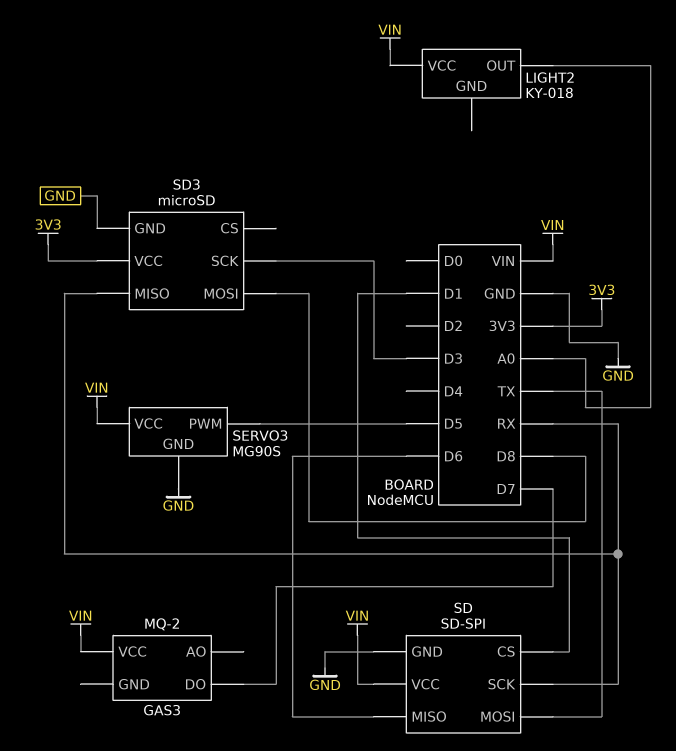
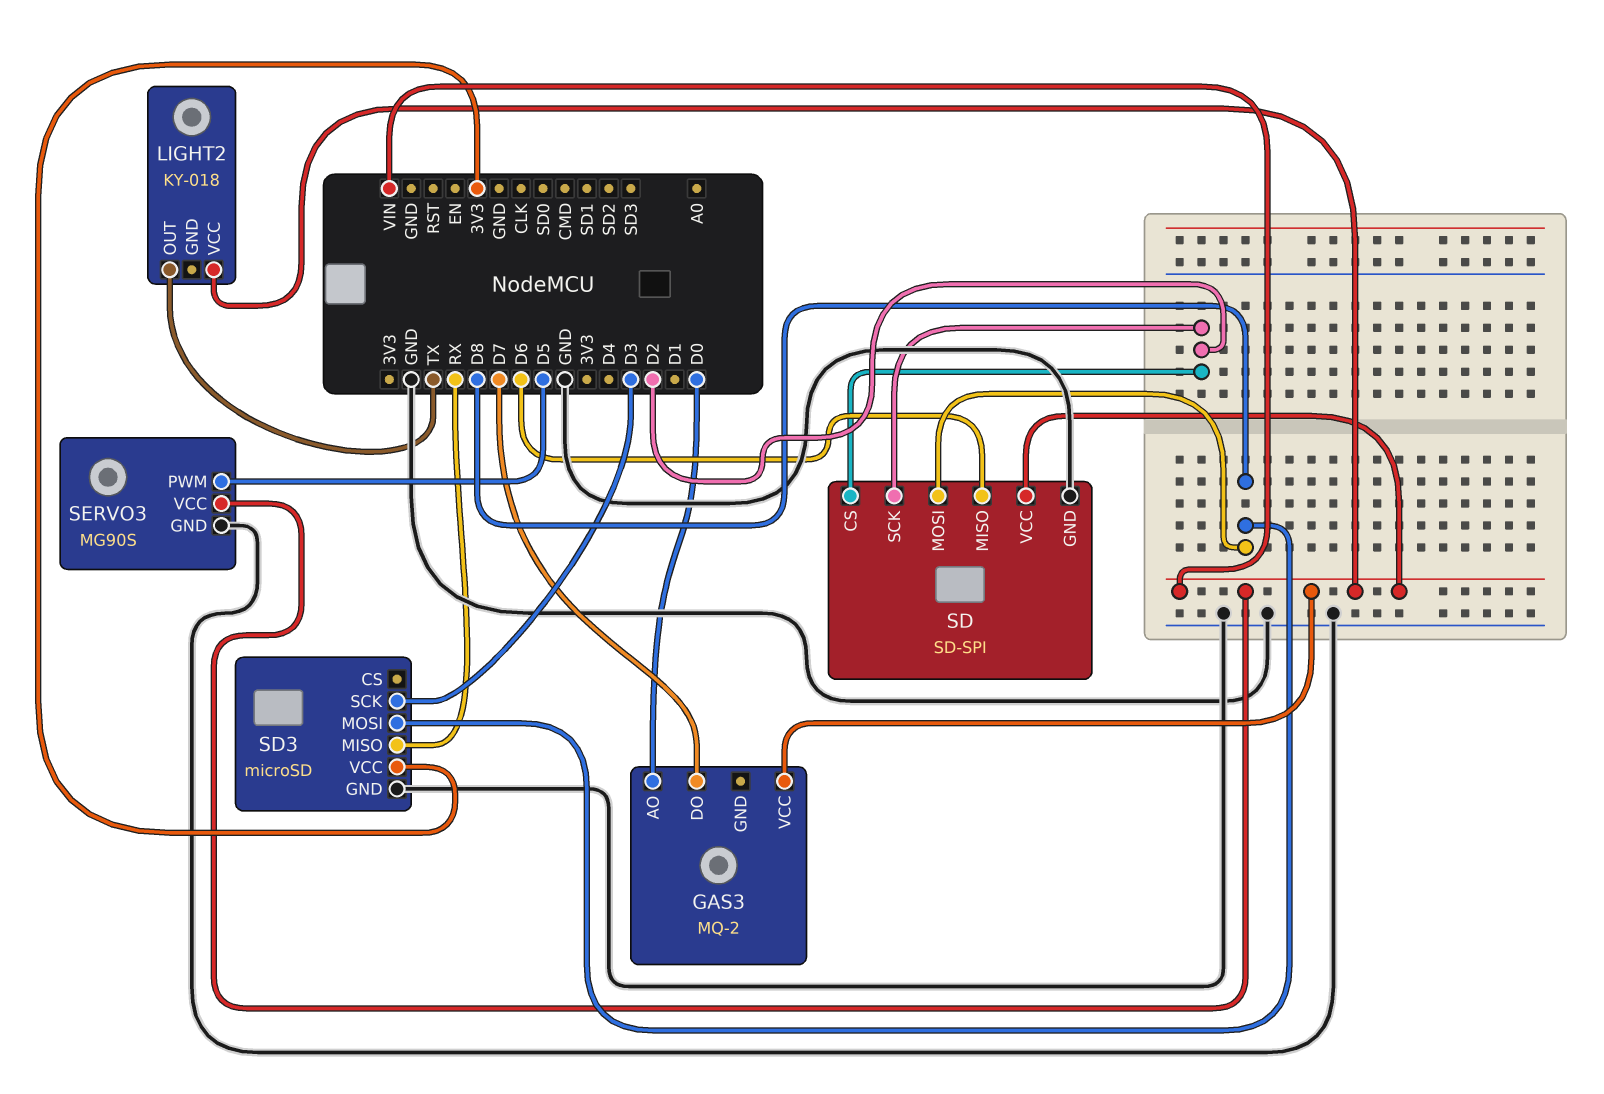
GAS3 pin AO: none -> D0
LIGHT2 pin OUT: A0 -> TX
SD pin CS: D1 -> D2
SD pin MOSI: TX -> D8
SD pin SCK: RX -> D2

